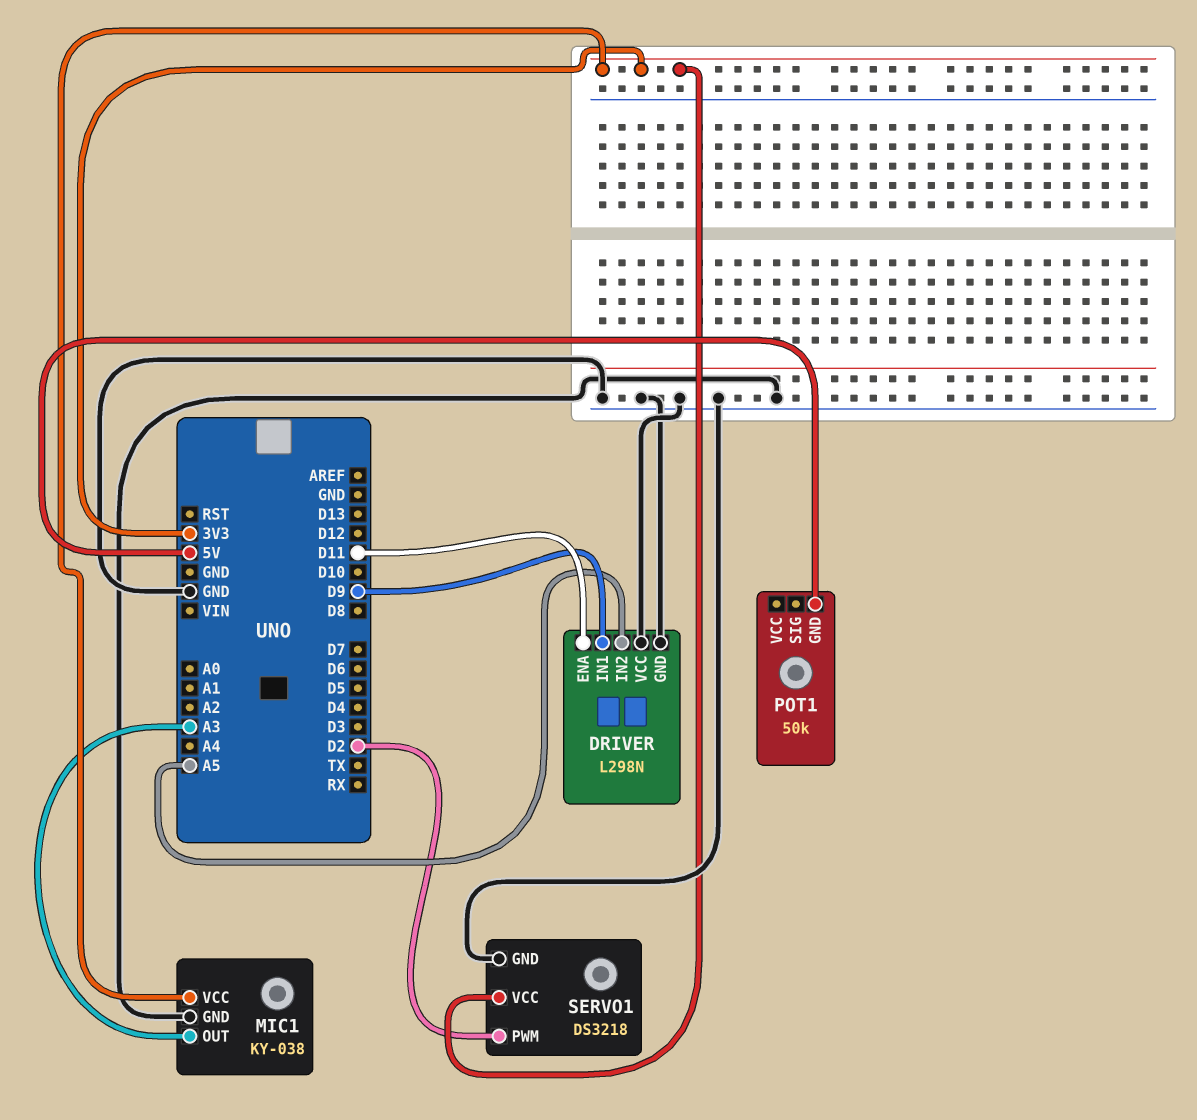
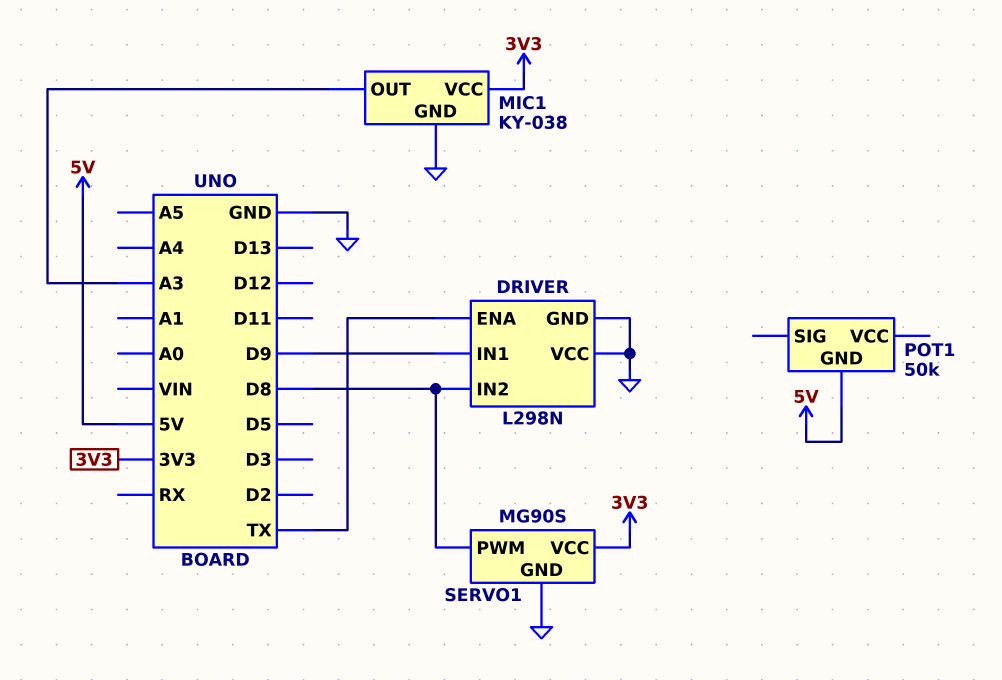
DRIVER pin ENA: D11 -> TX
DRIVER pin IN2: A5 -> D8
SERVO1: DS3218 -> MG90S
SERVO1 pin PWM: D2 -> D8

